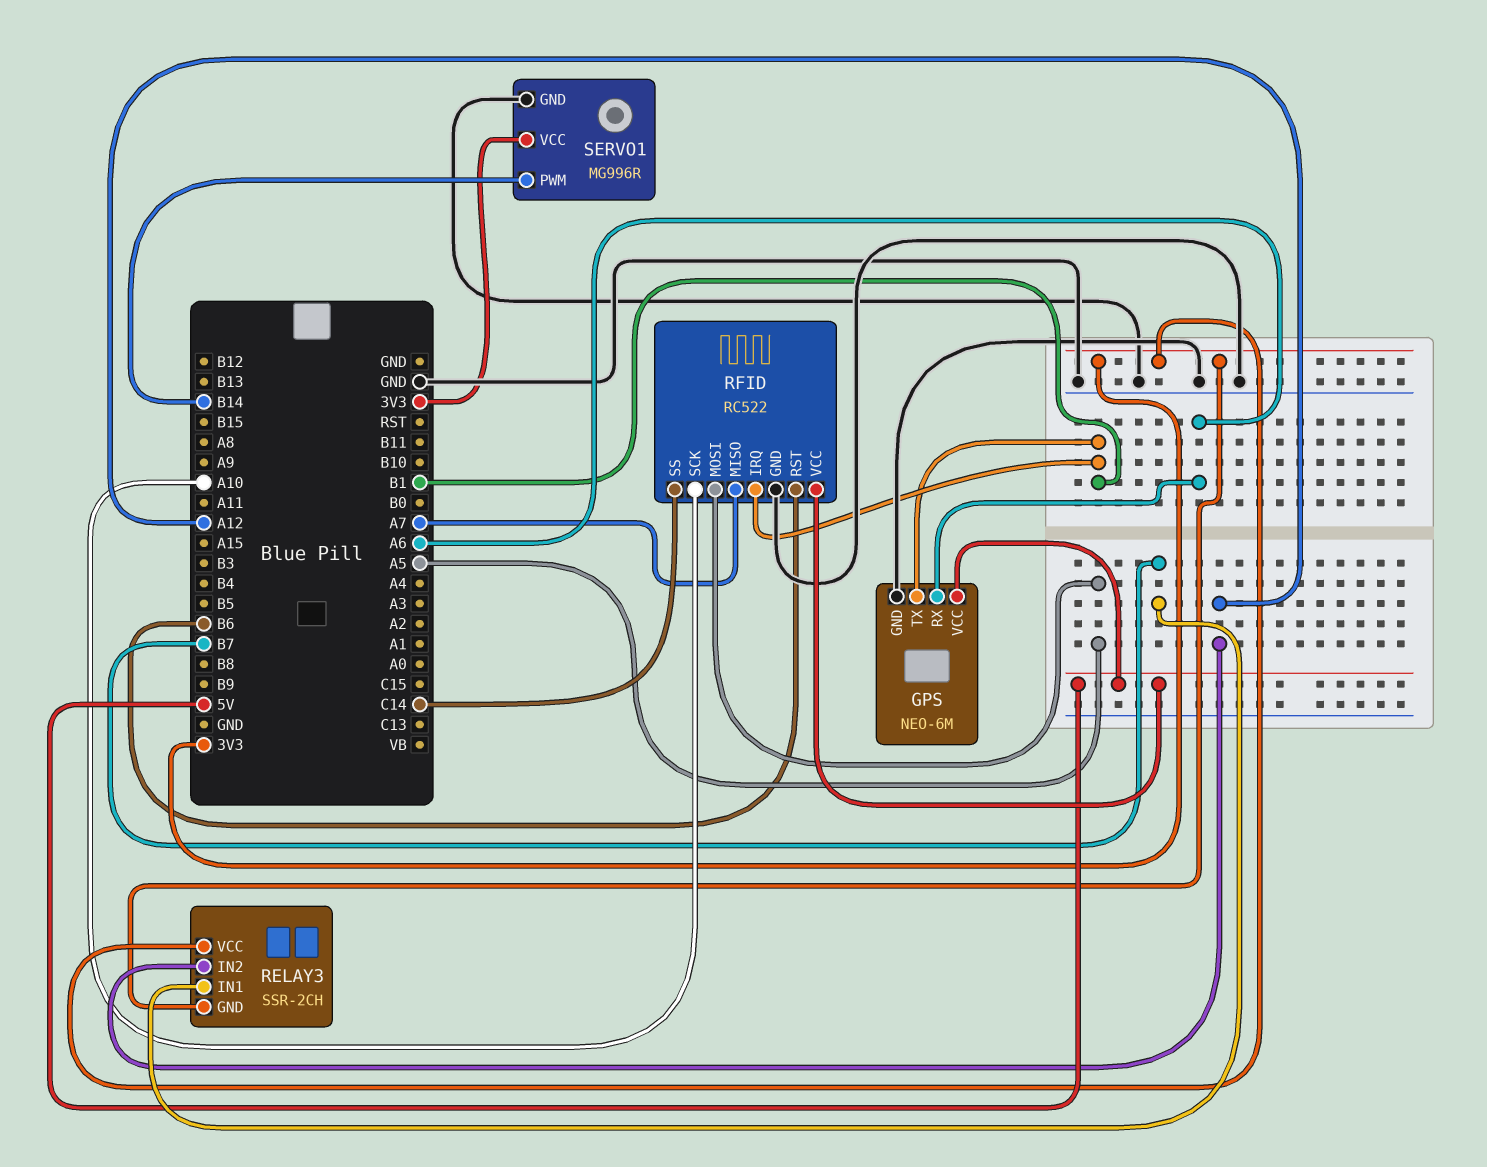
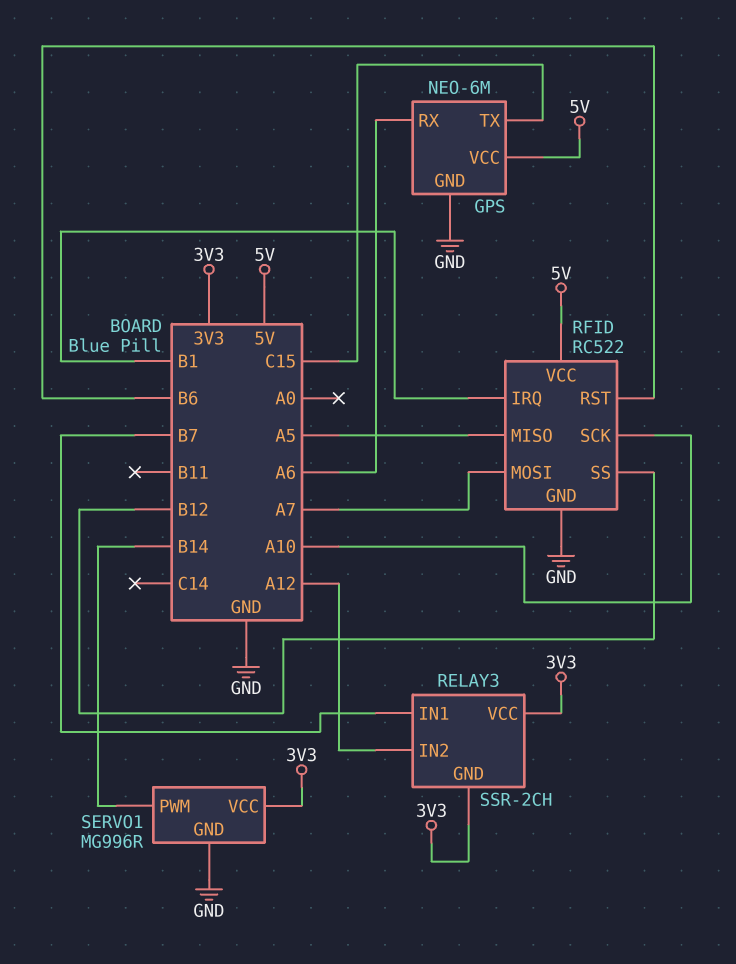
GPS pin TX: B1 -> C15
RFID pin MISO: A7 -> A5
RFID pin MOSI: A5 -> A7
RFID pin SS: C14 -> B12

